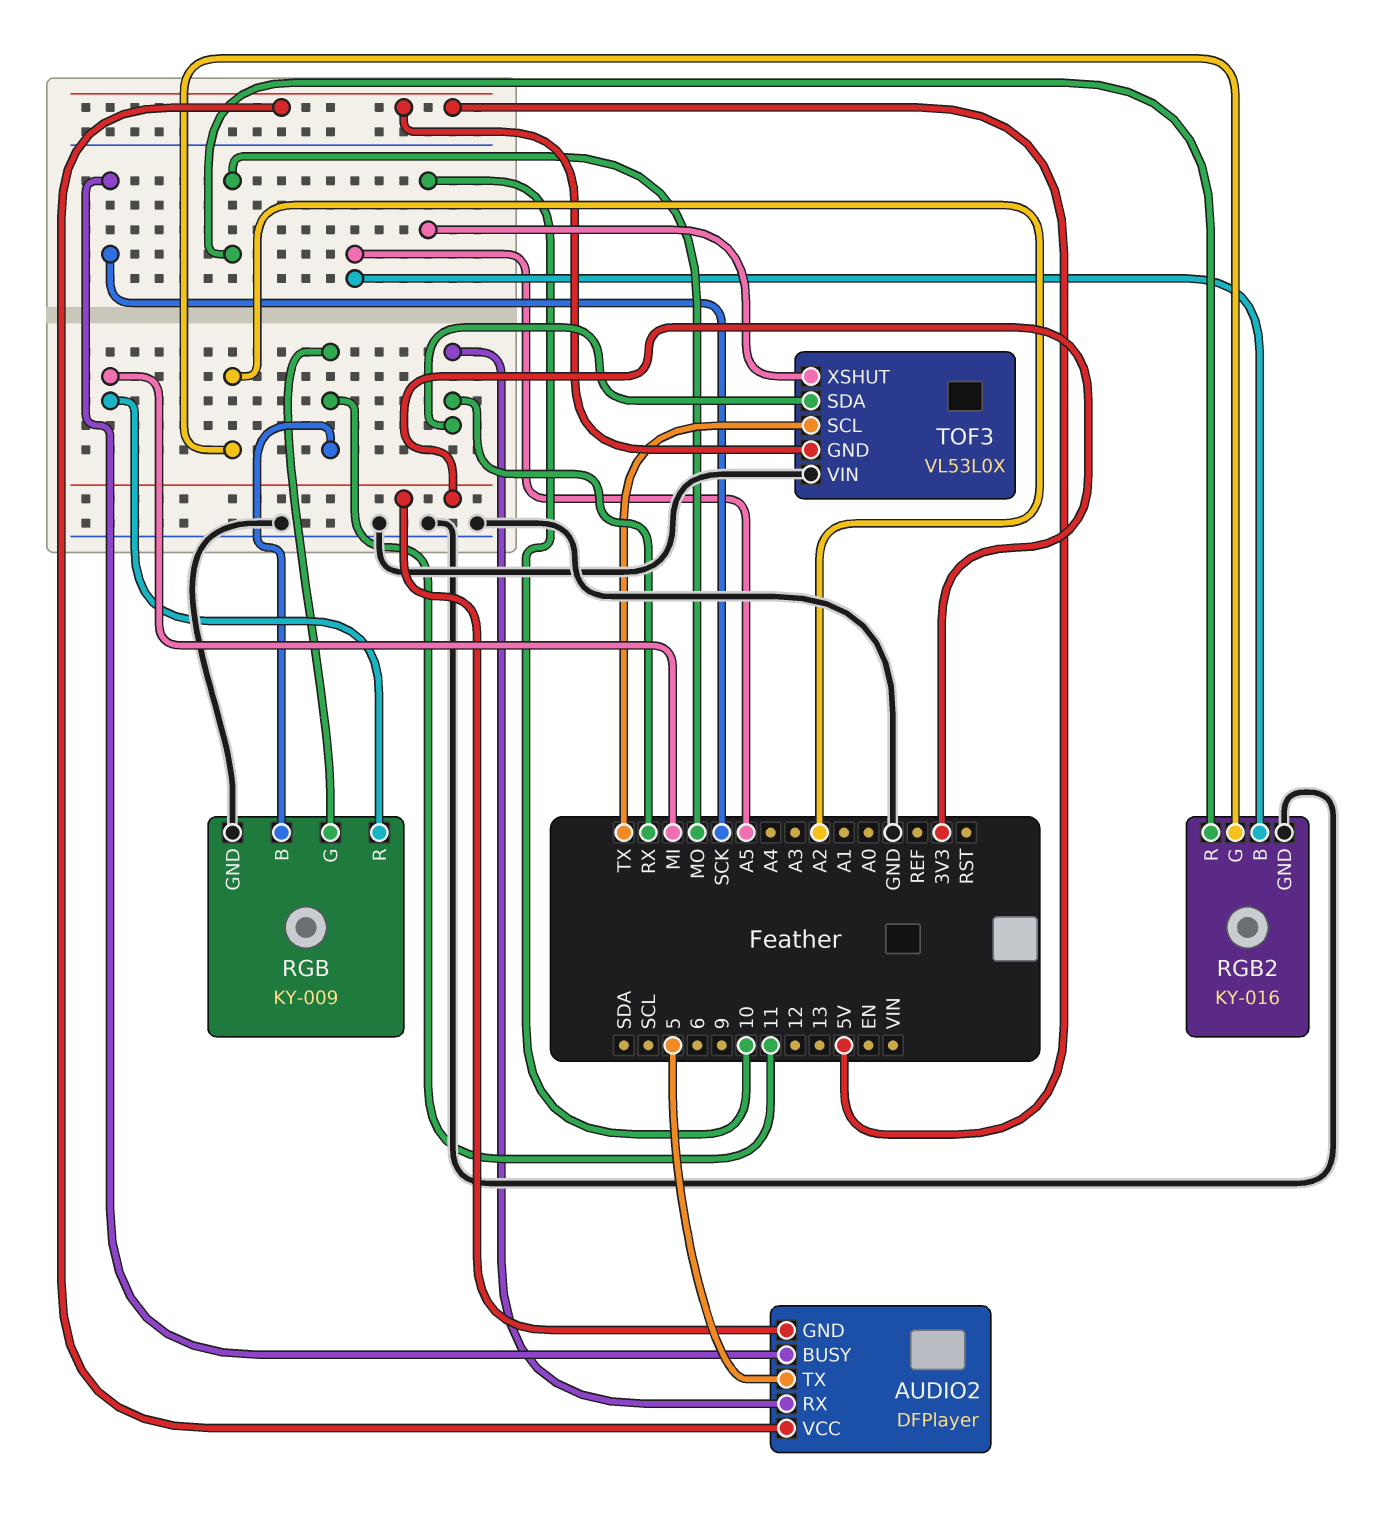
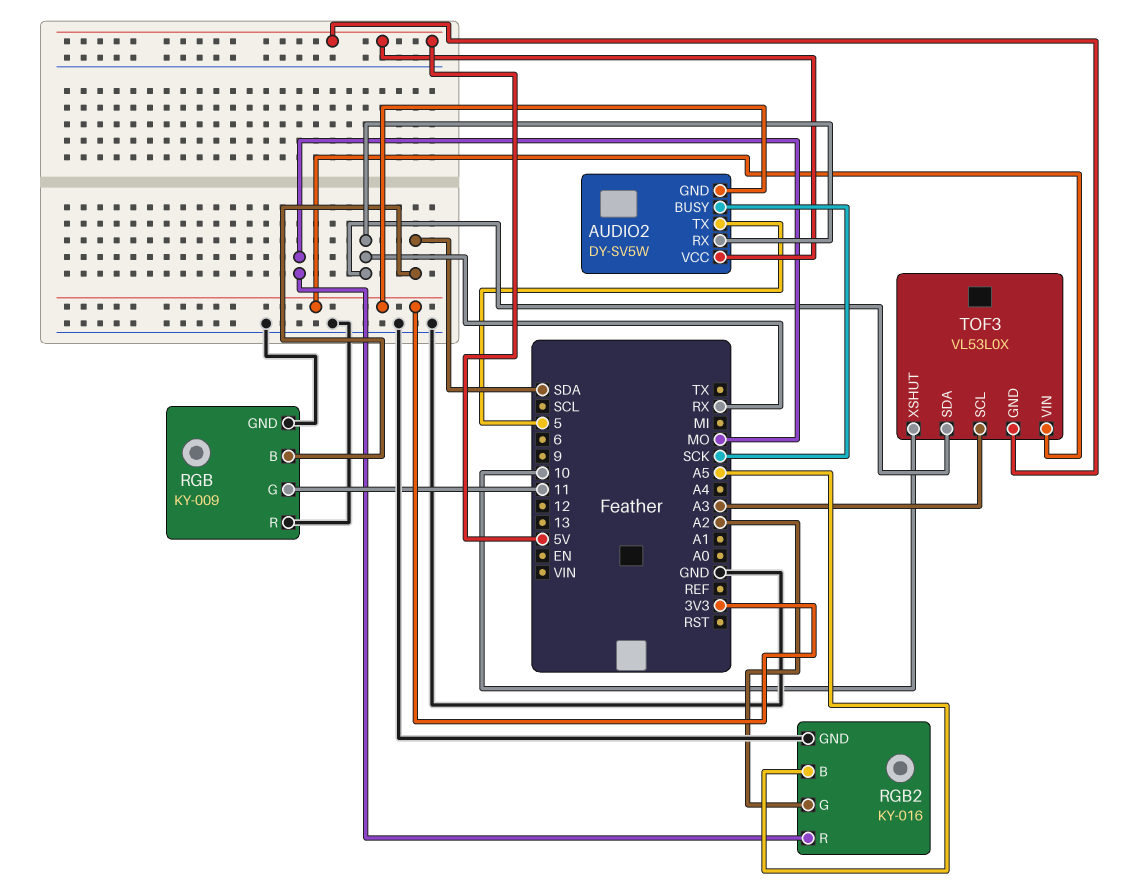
AUDIO2: DFPlayer -> DY-SV5W
RGB pin B: 11 -> SDA
RGB pin R: MI -> GND
TOF3 pin SCL: TX -> A3
TOF3 pin VIN: GND -> 3V3

